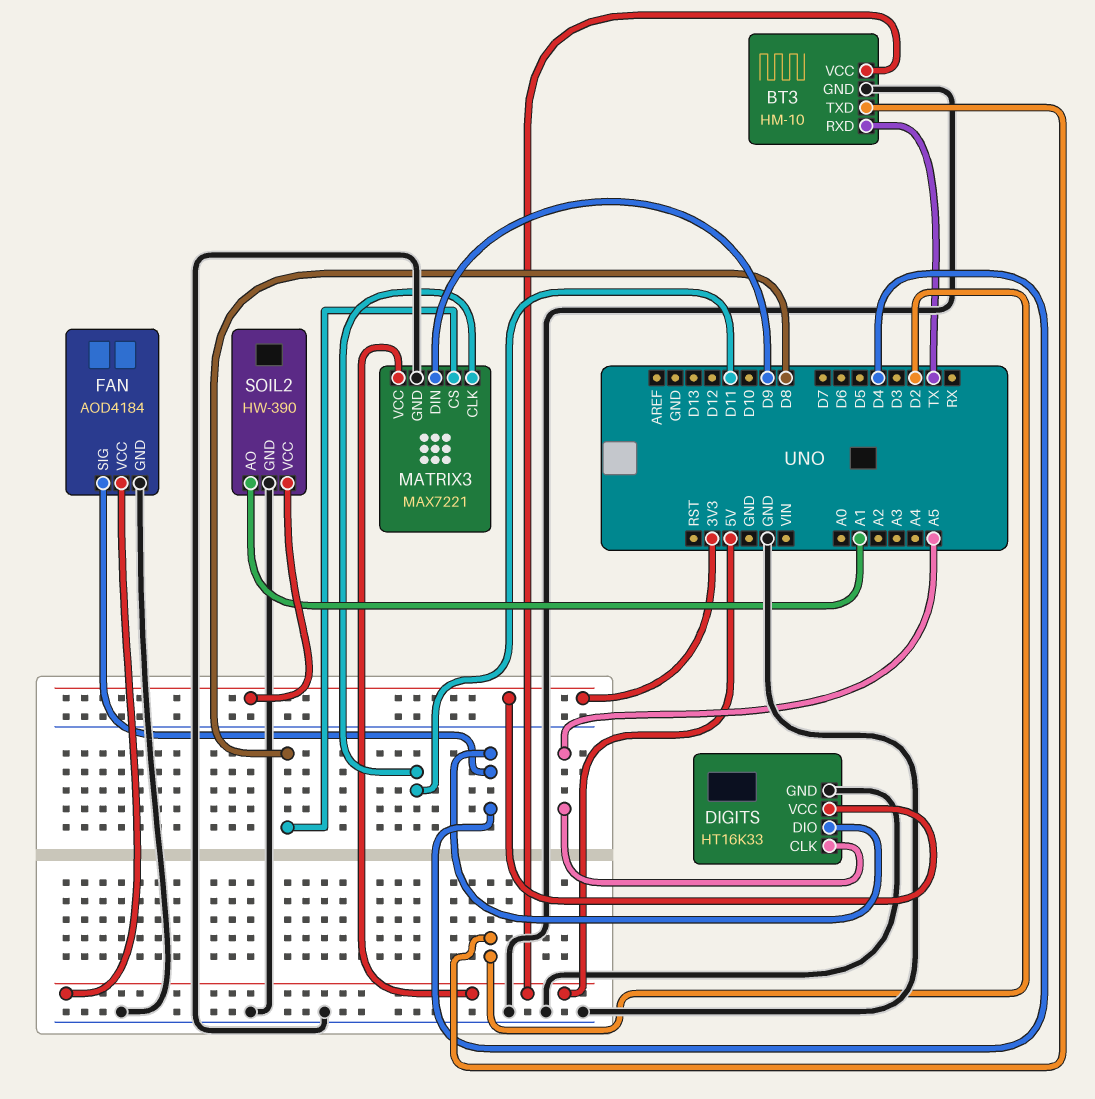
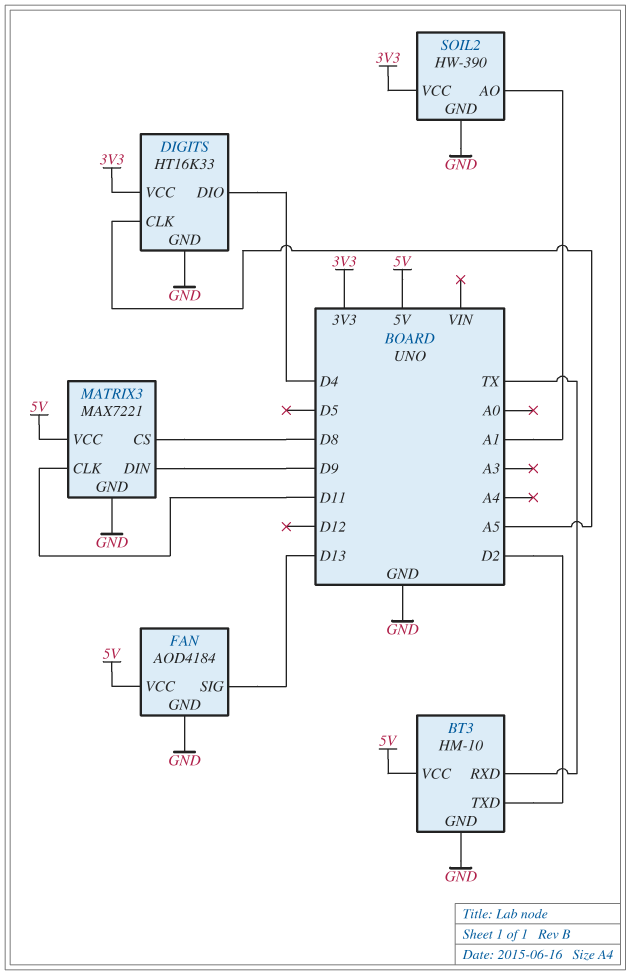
FAN pin SIG: D4 -> D13

